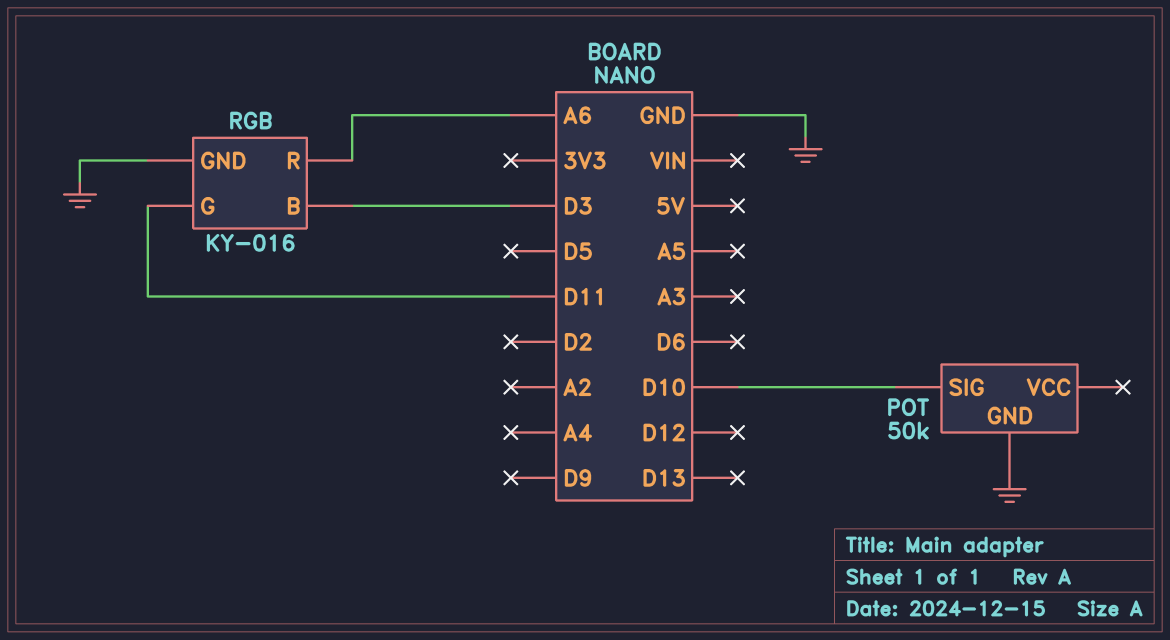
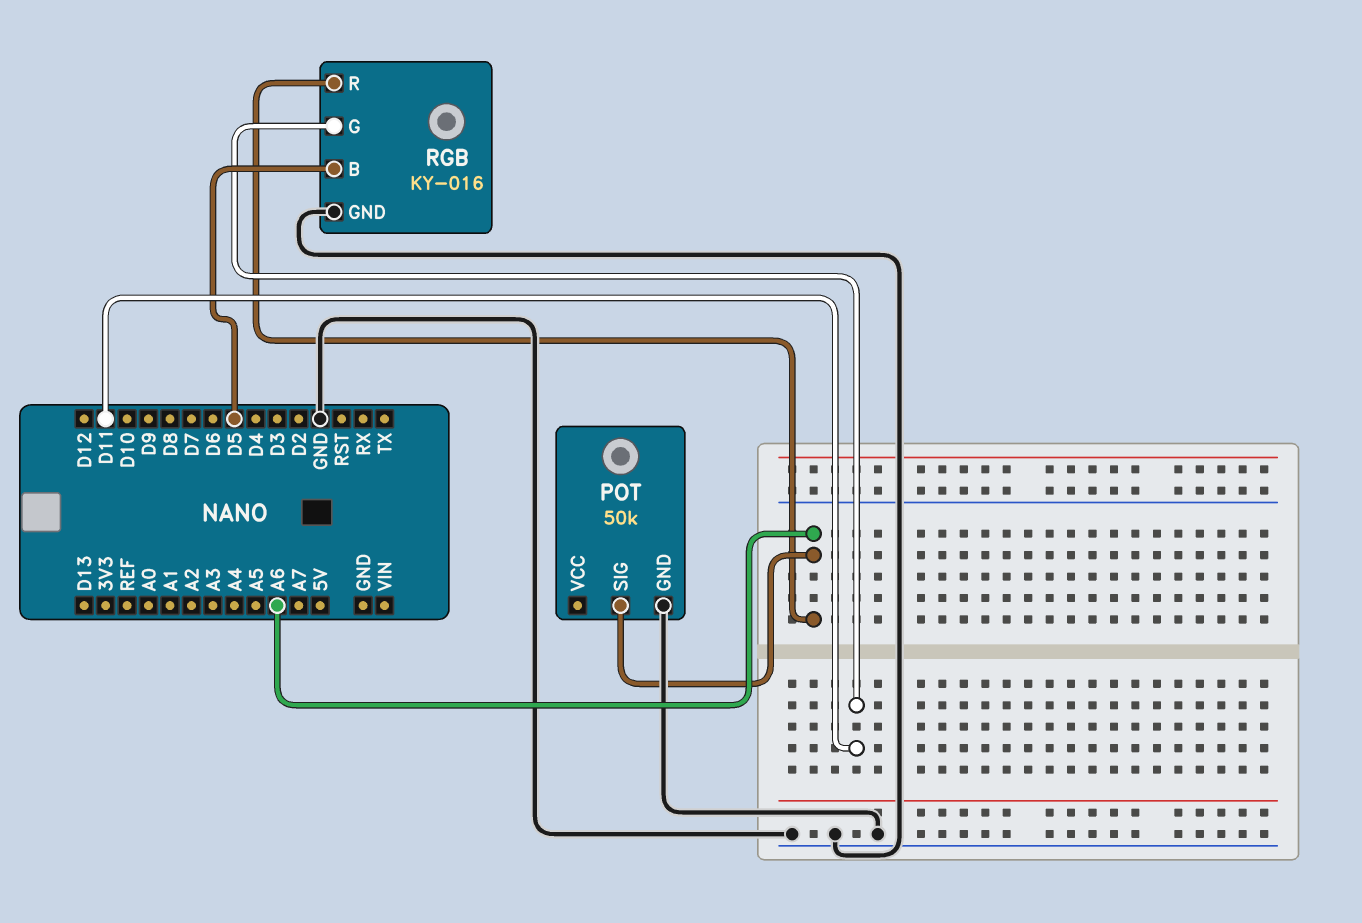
POT pin SIG: D10 -> A6
RGB pin B: D3 -> D5

